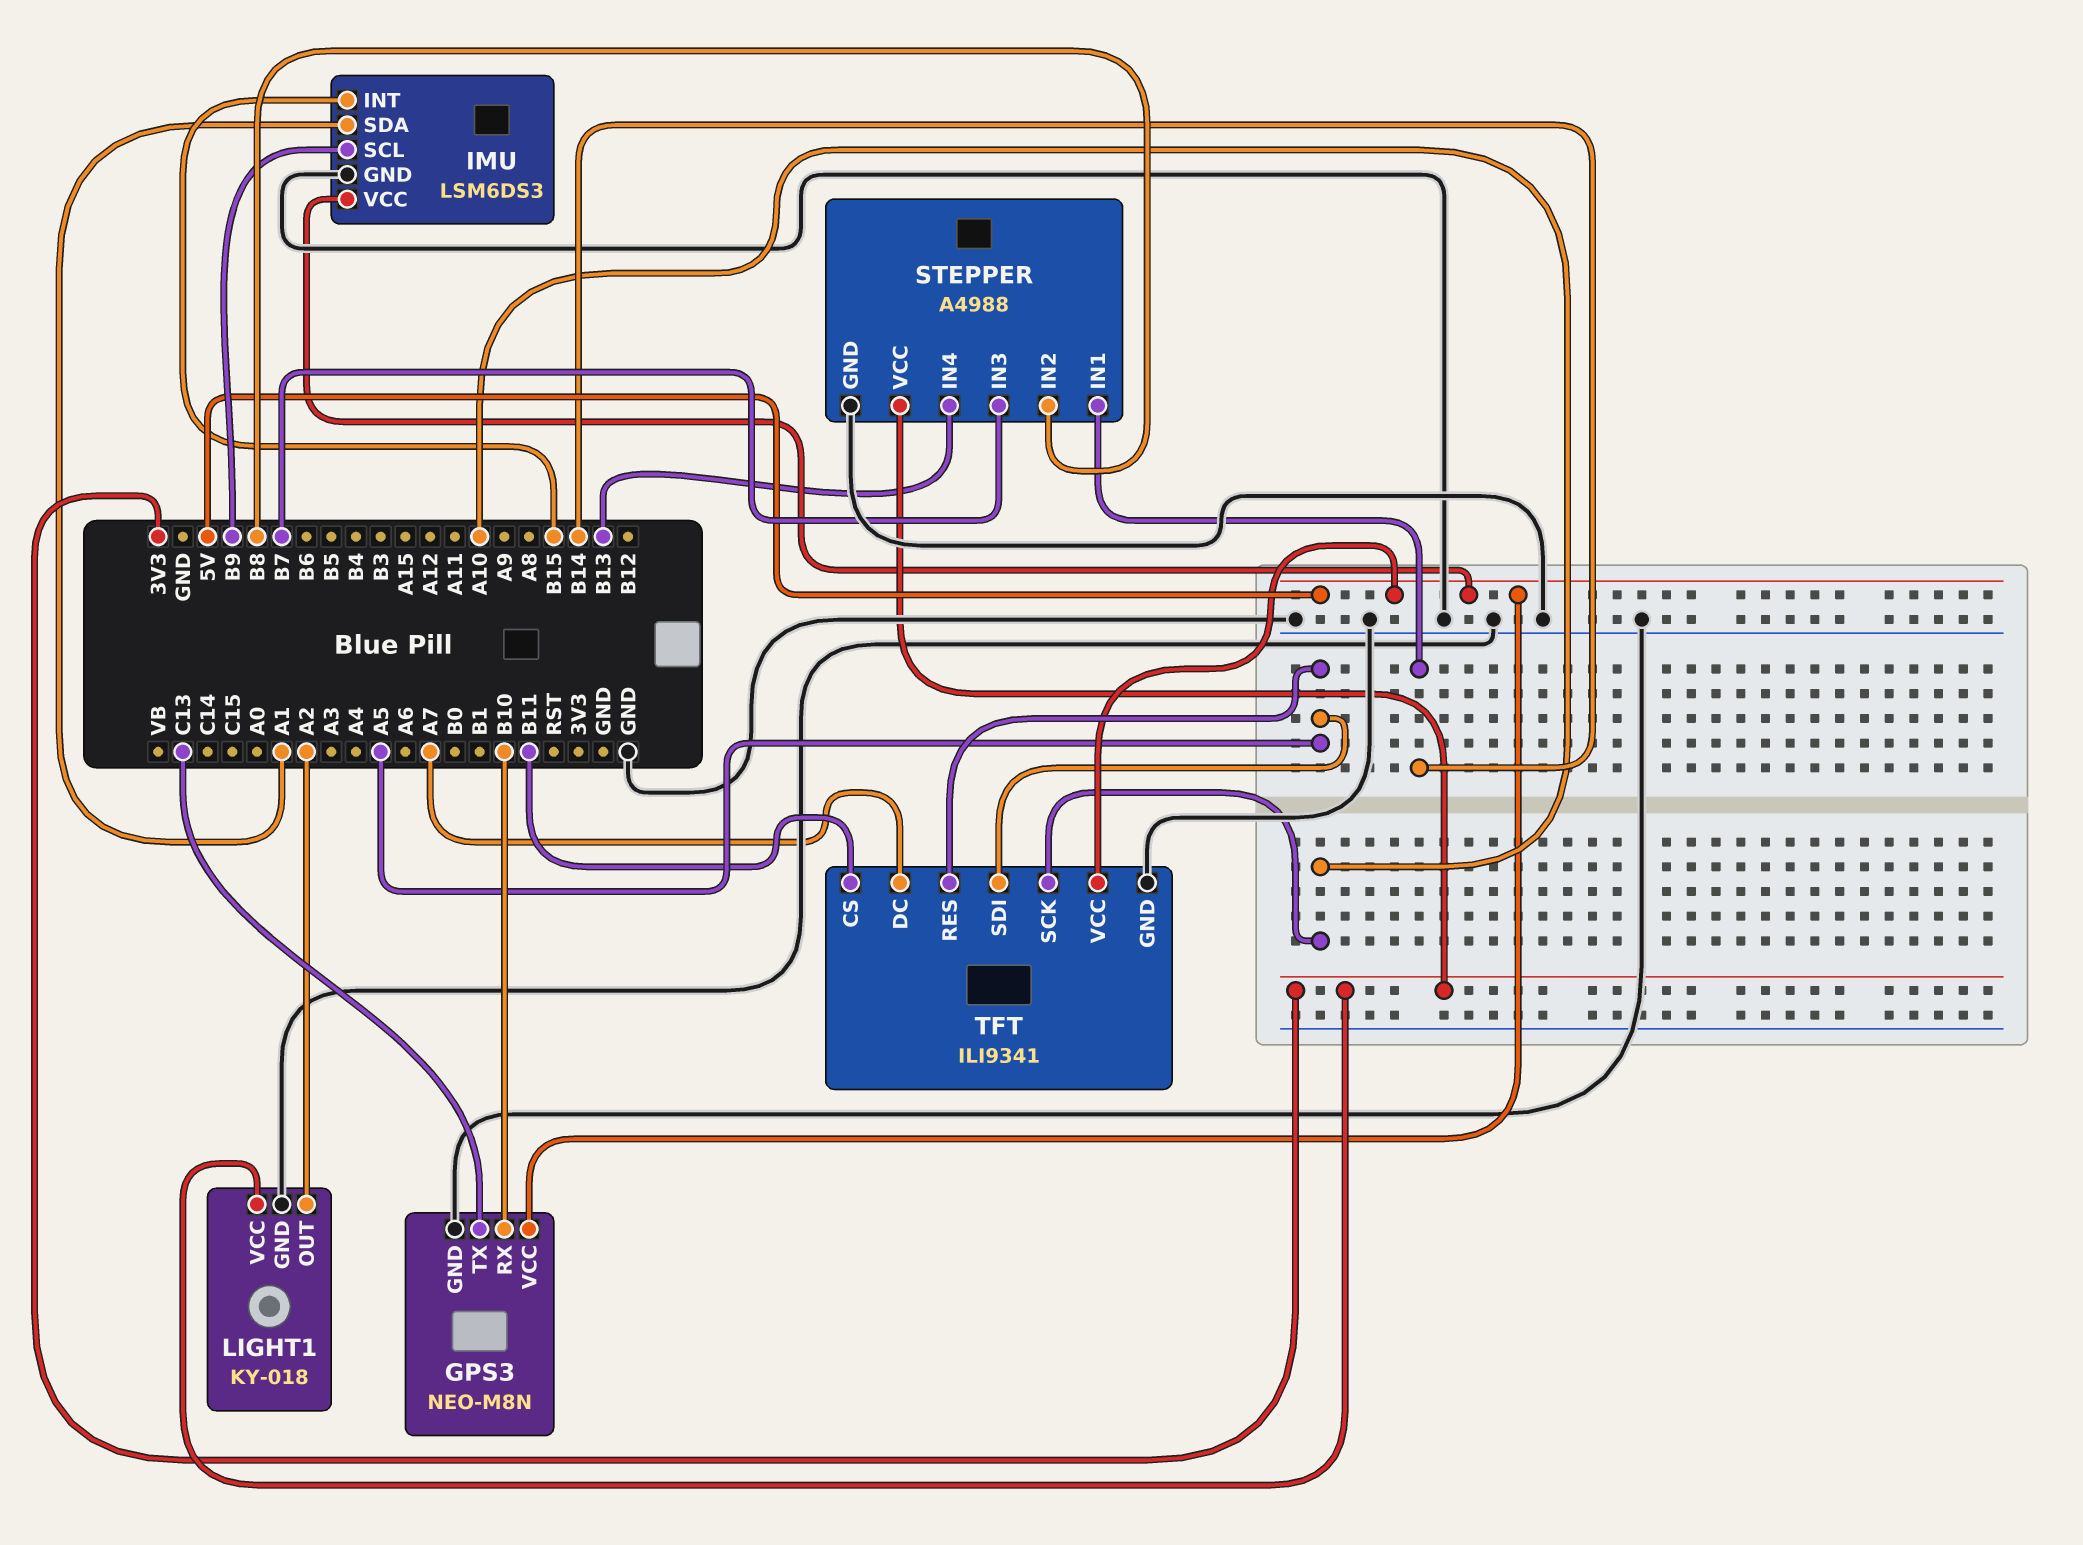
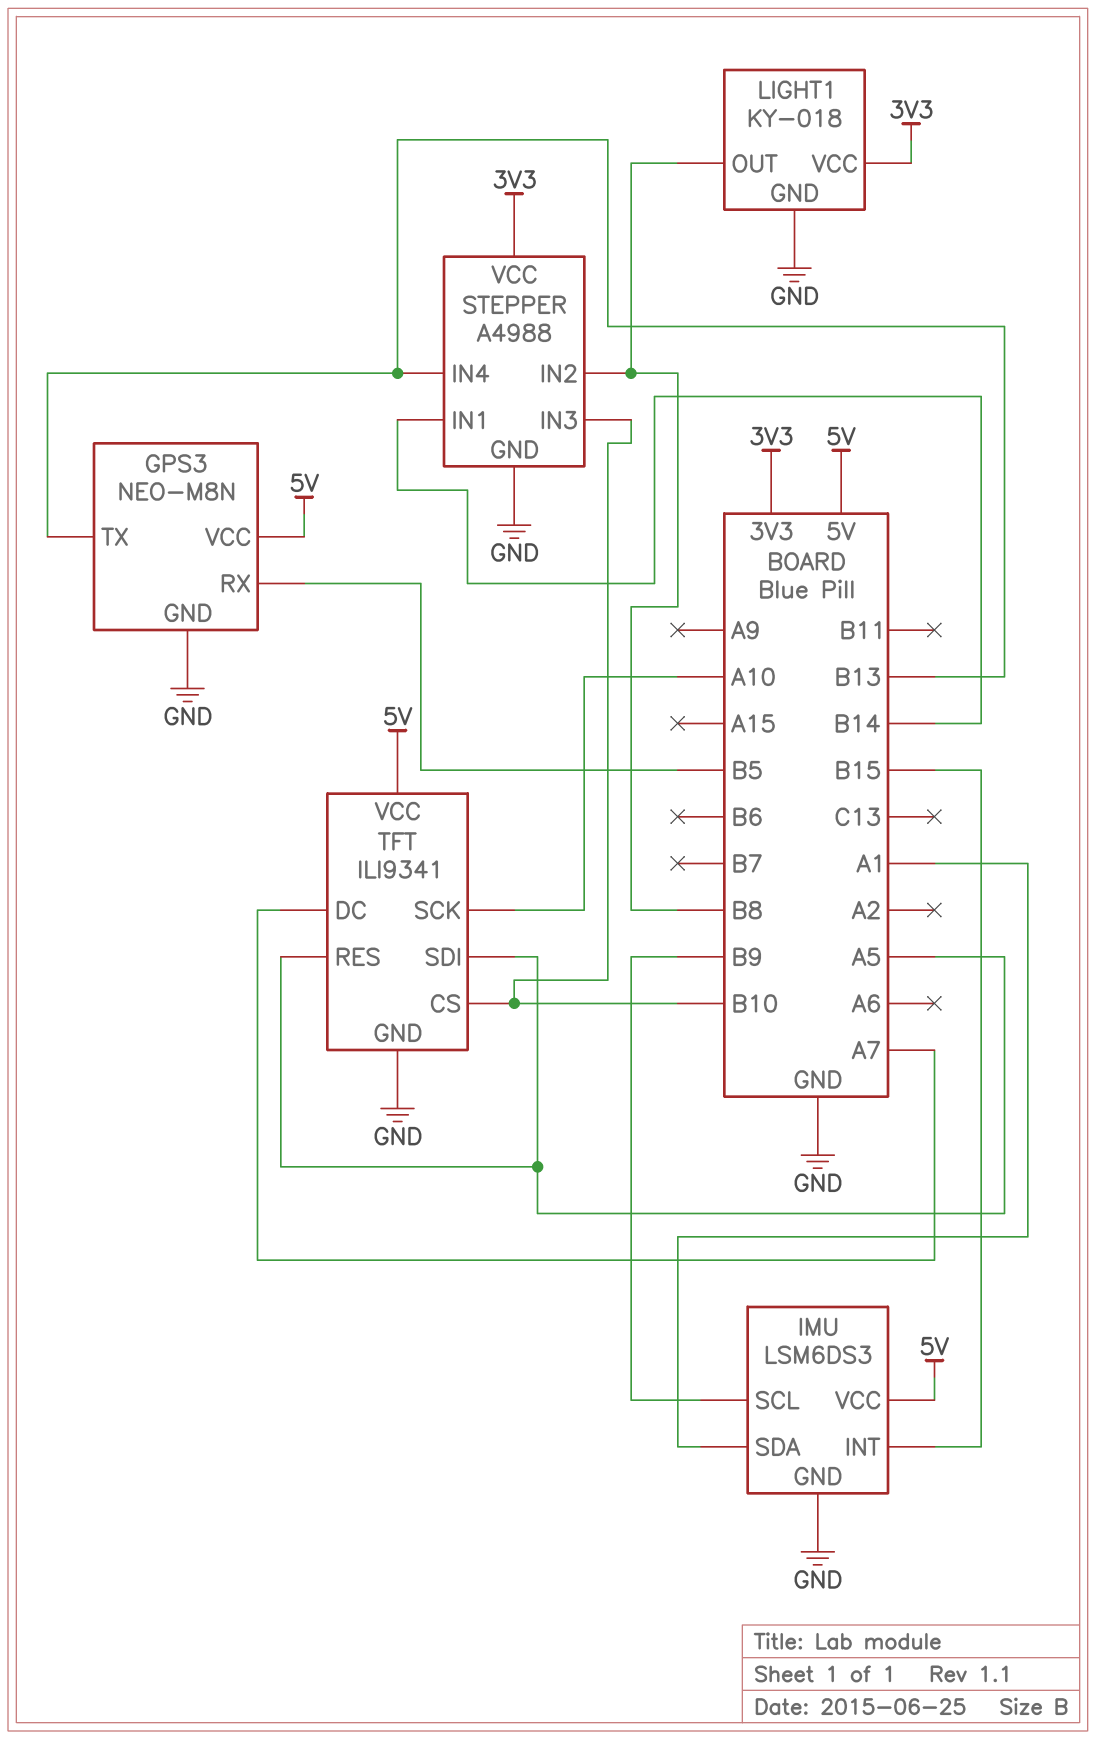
GPS3 pin RX: B10 -> B5
GPS3 pin TX: C13 -> B13
LIGHT1 pin OUT: A2 -> B8
STEPPER pin IN3: B7 -> B10
TFT pin CS: B11 -> B10

